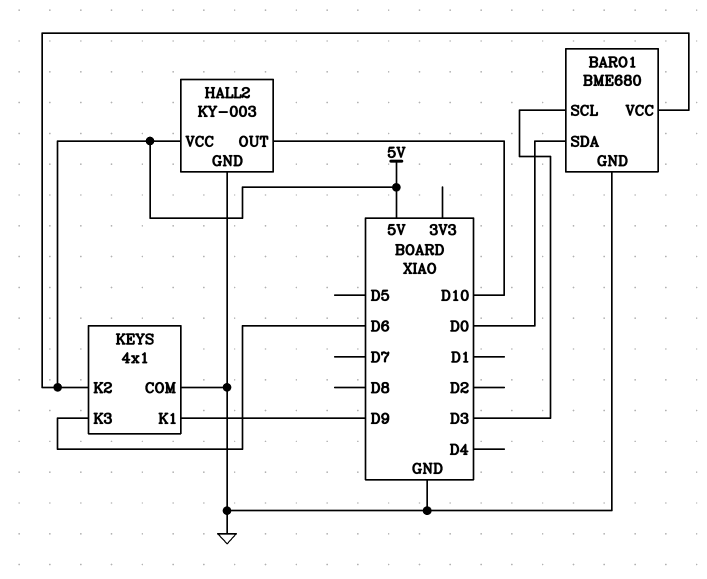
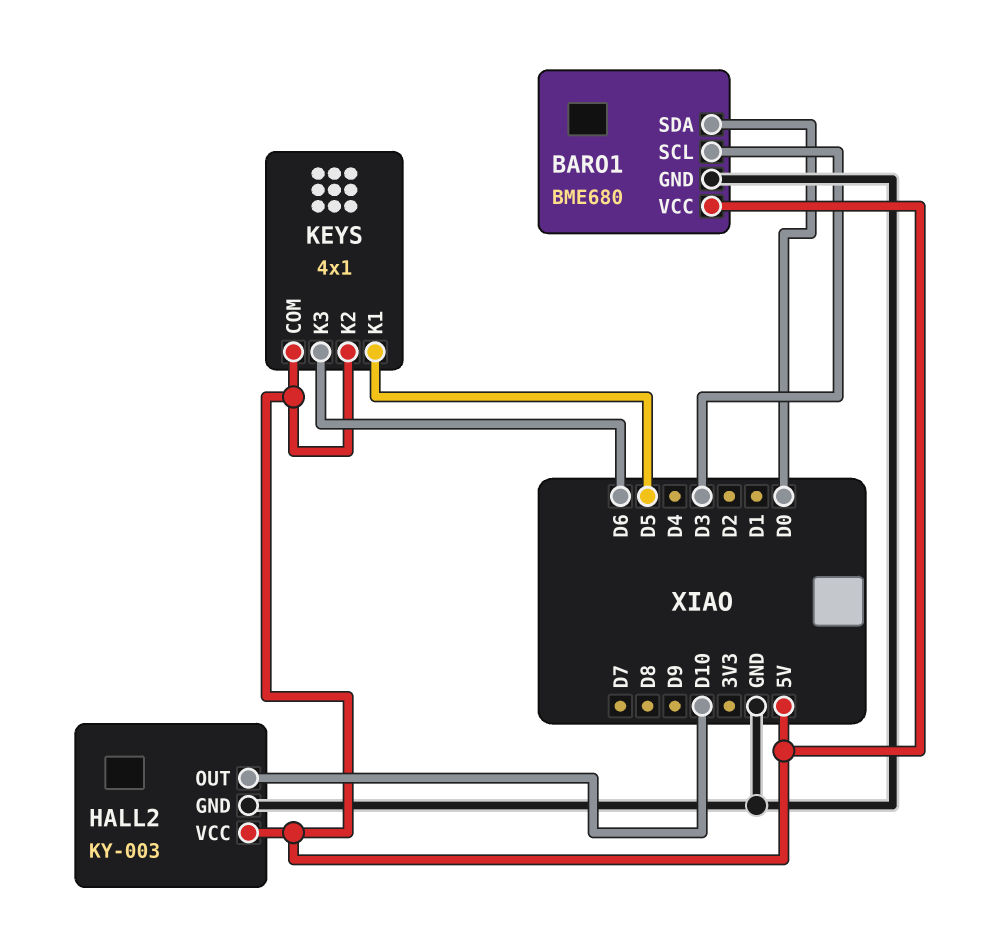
KEYS pin COM: GND -> 5V
KEYS pin K1: D9 -> D5

